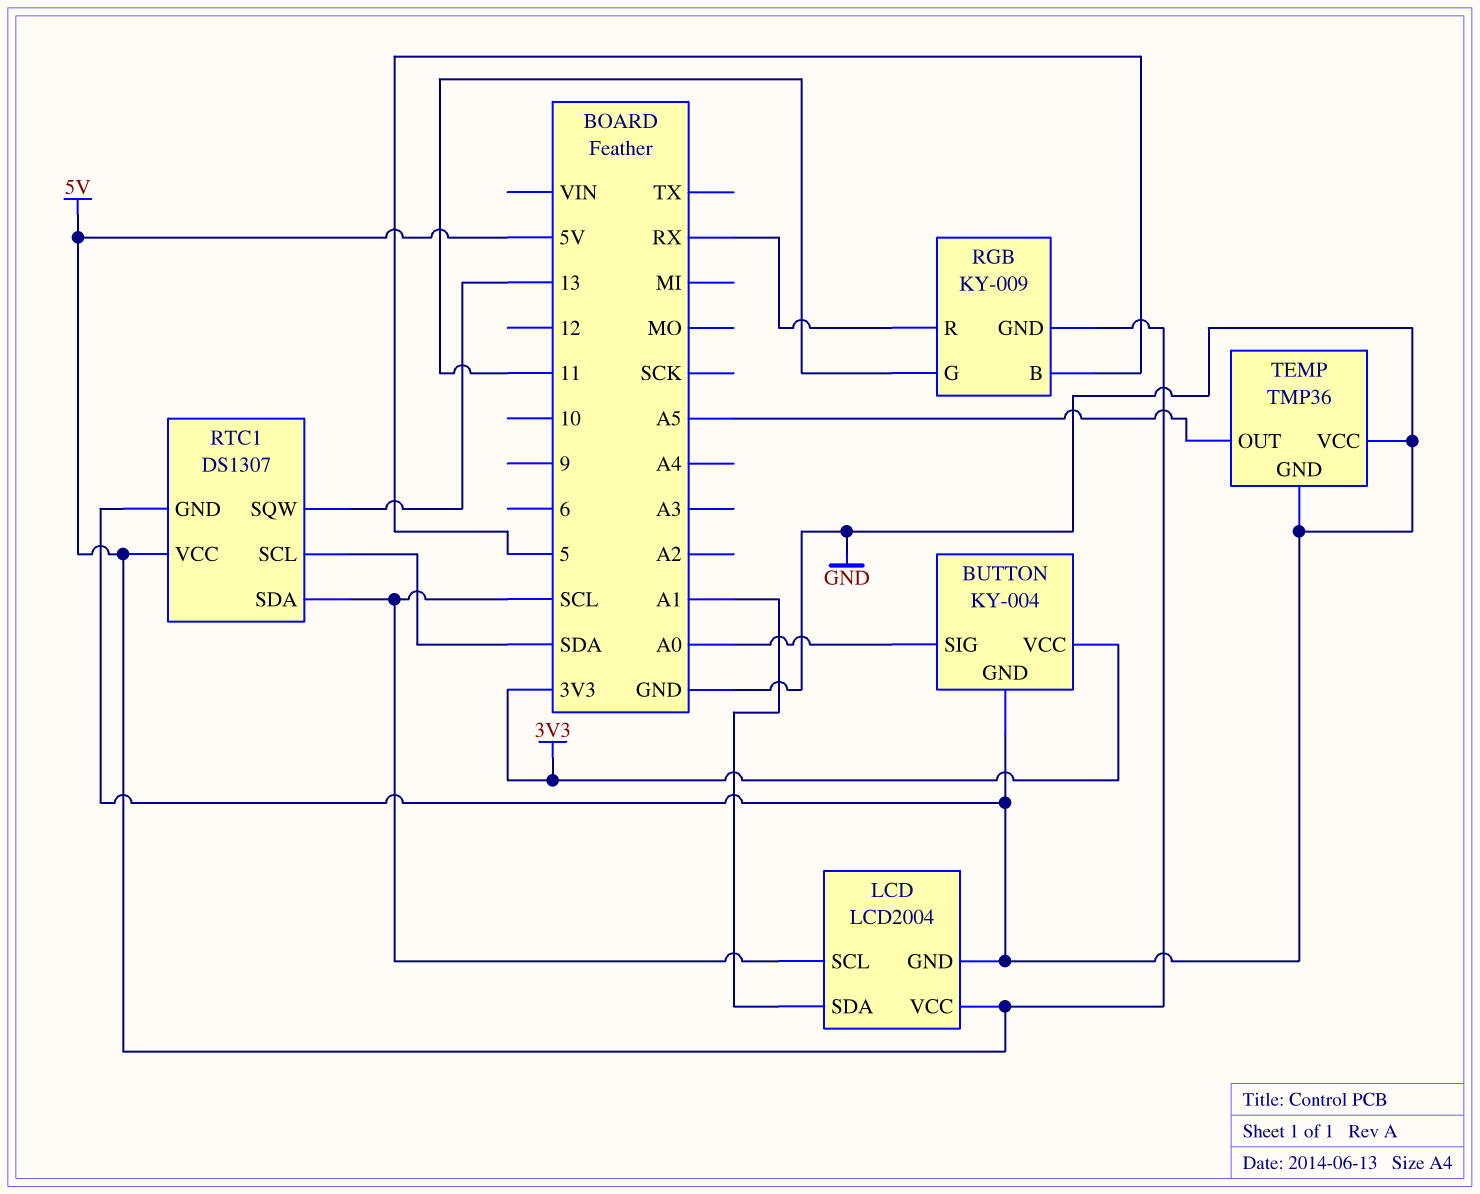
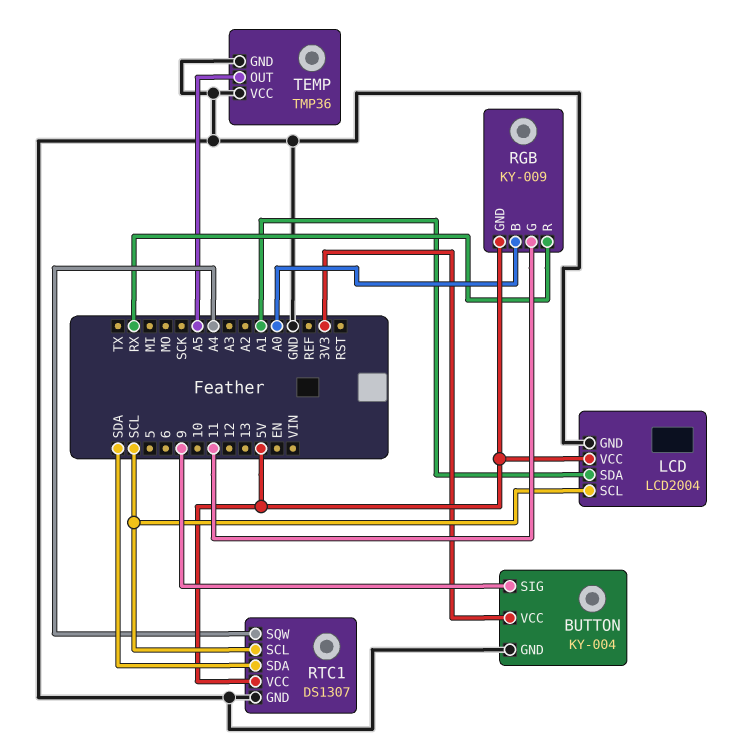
BUTTON pin SIG: A0 -> 9
RGB pin B: 5 -> A0
RTC1 pin SCL: SDA -> SCL
RTC1 pin SDA: SCL -> SDA
RTC1 pin SQW: 13 -> A4

